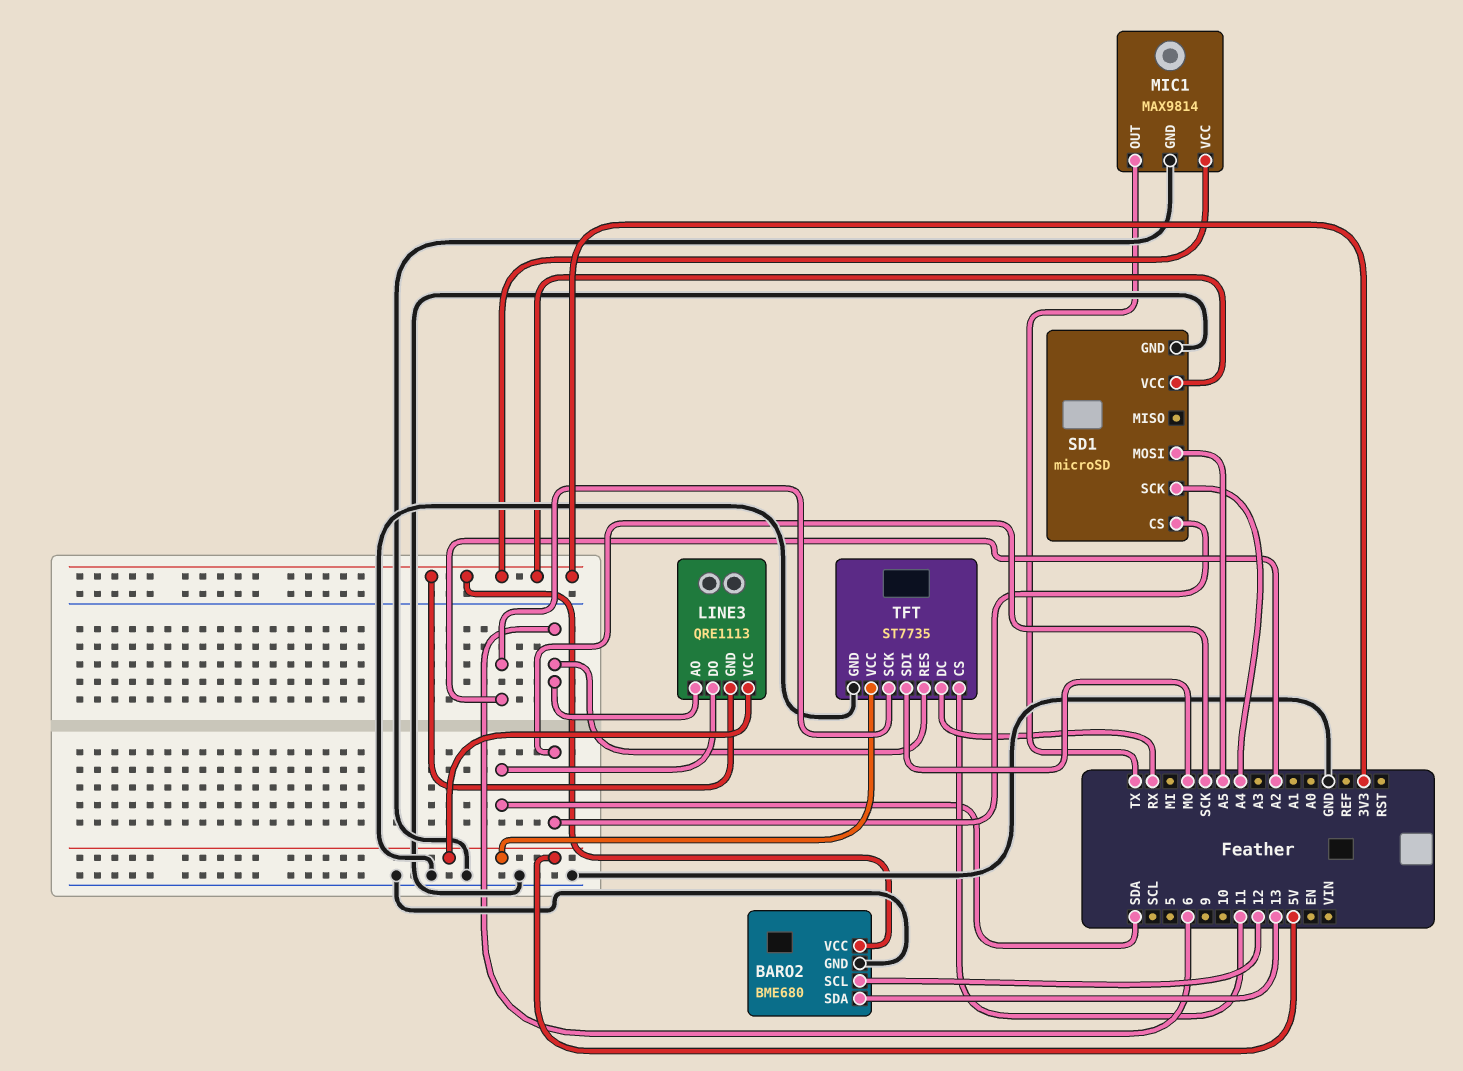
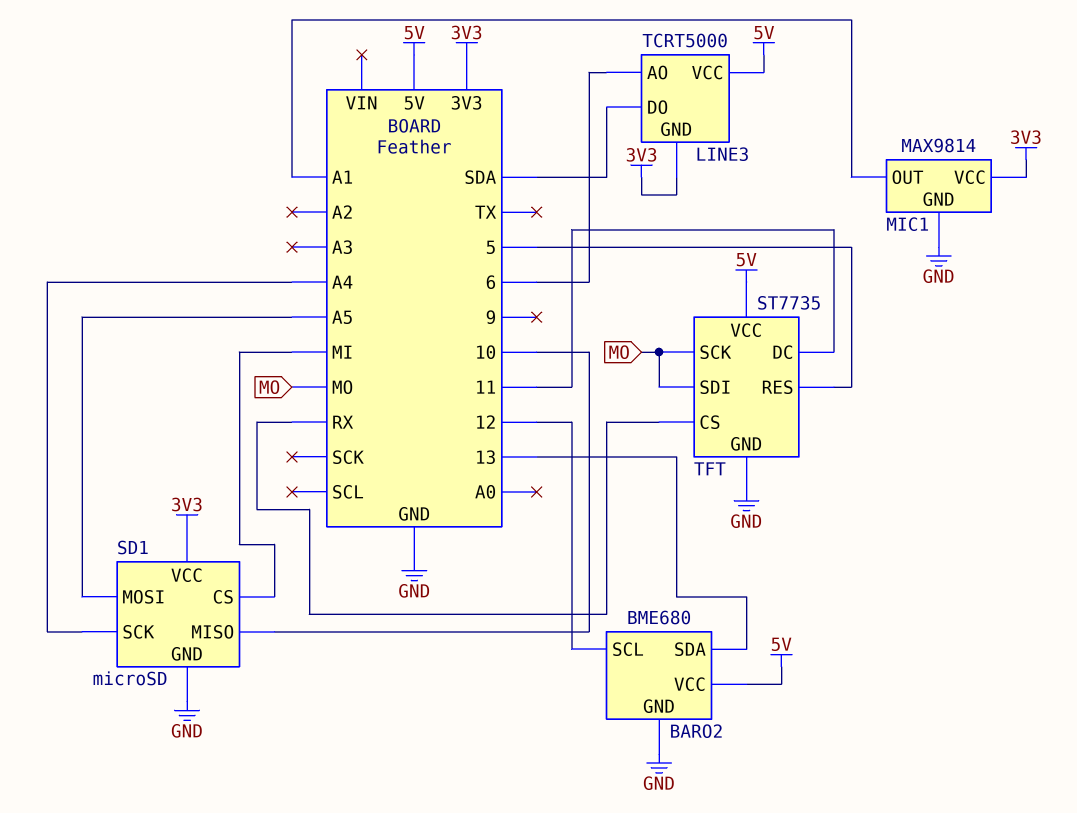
BARO2 pin VCC: 3V3 -> 5V
LINE3: QRE1113 -> TCRT5000
MIC1 pin OUT: TX -> A1
SD1 pin CS: SCK -> MI
SD1 pin MISO: none -> 10
TFT pin CS: 11 -> RX
TFT pin DC: RX -> 11
TFT pin RES: 6 -> 5
TFT pin SCK: A2 -> MO

